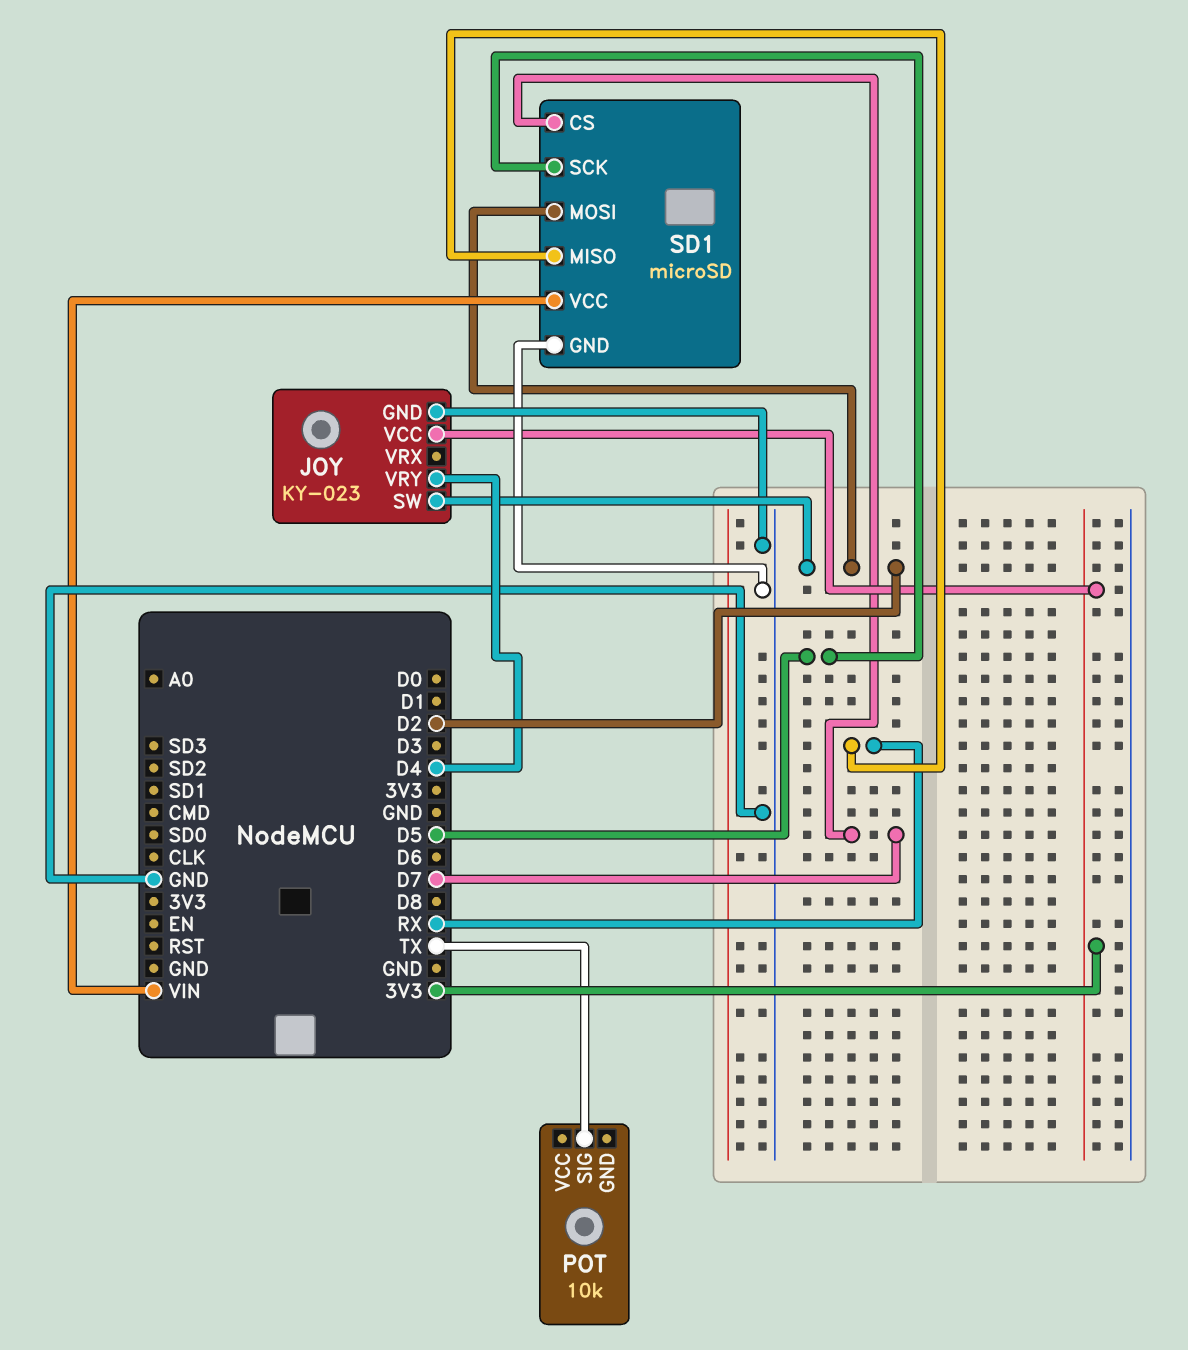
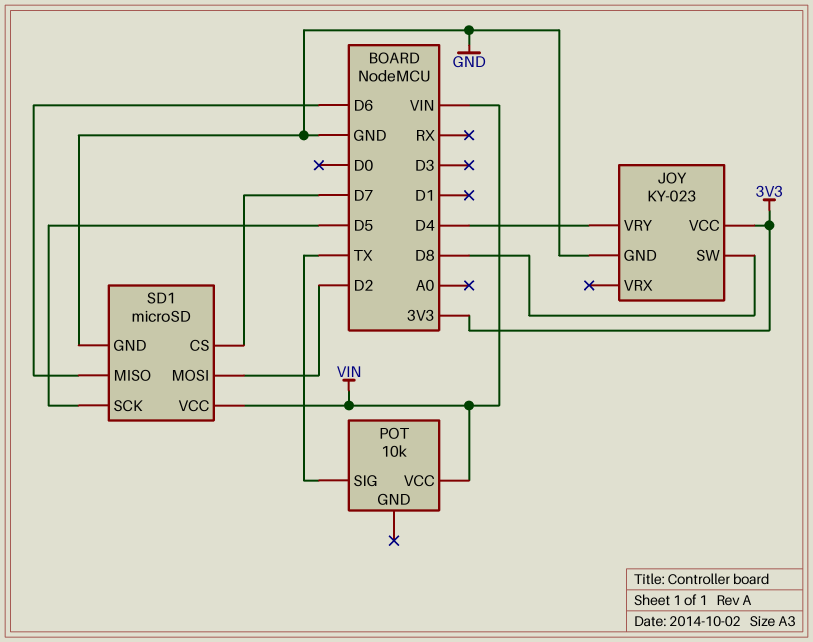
JOY pin SW: D2 -> D8
POT pin VCC: none -> VIN
SD1 pin MISO: RX -> D6

